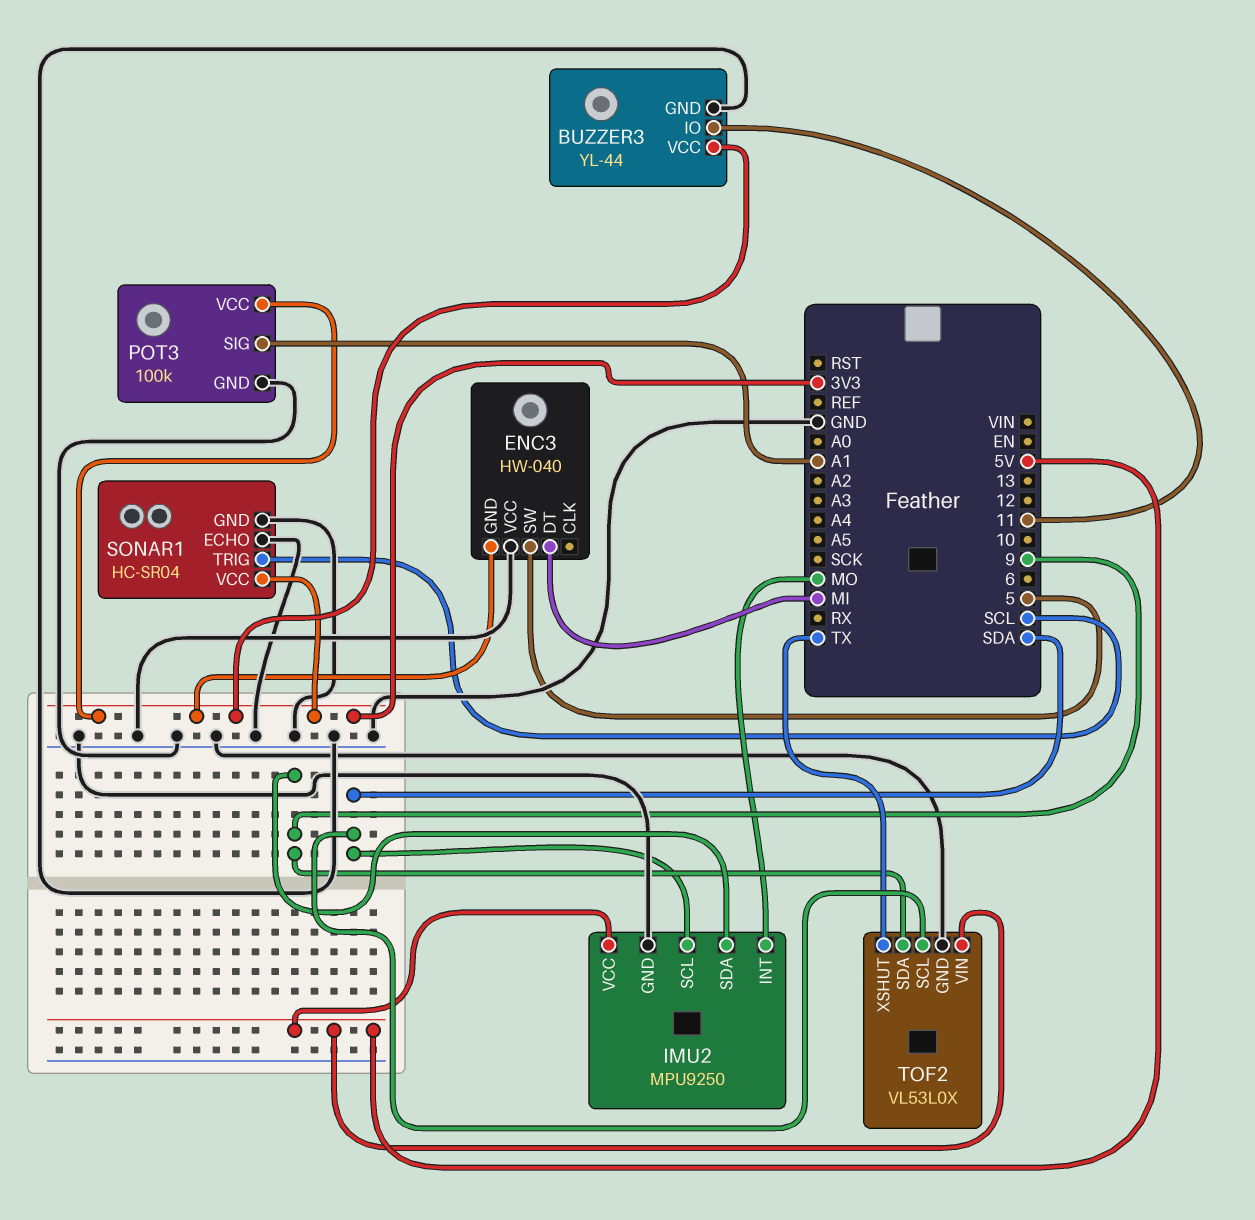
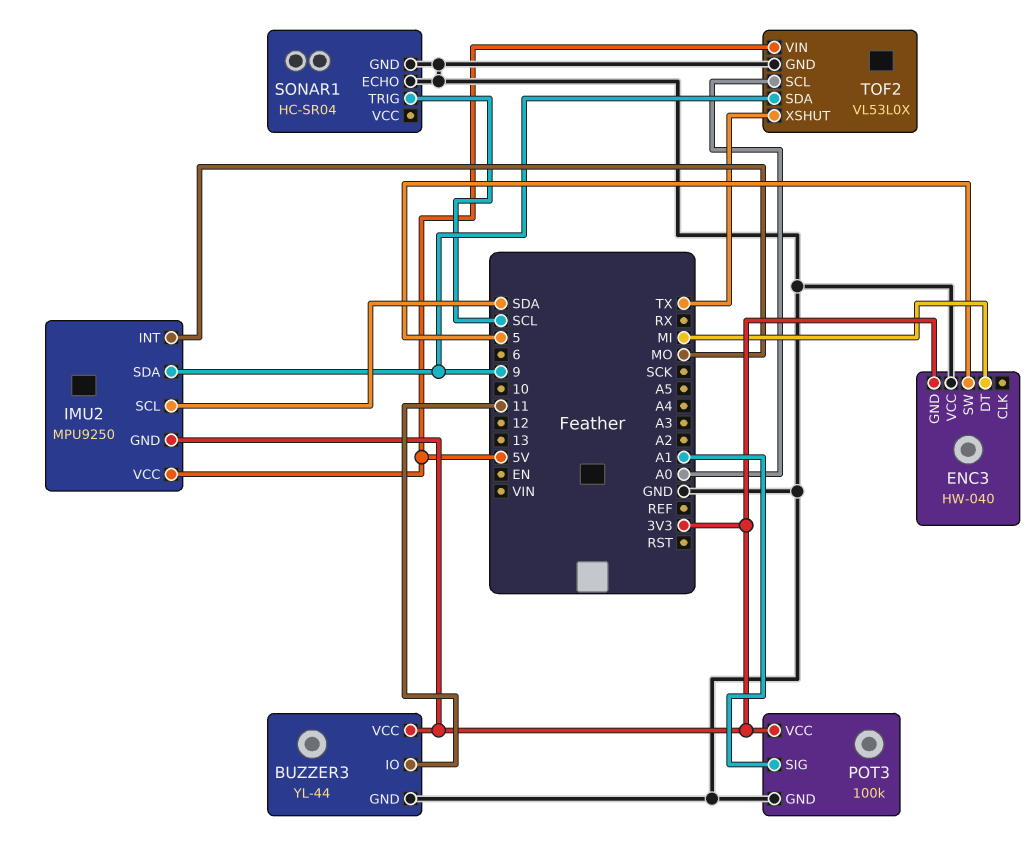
IMU2 pin GND: GND -> 3V3
SONAR1 pin VCC: 3V3 -> none
TOF2 pin SCL: SDA -> A0

